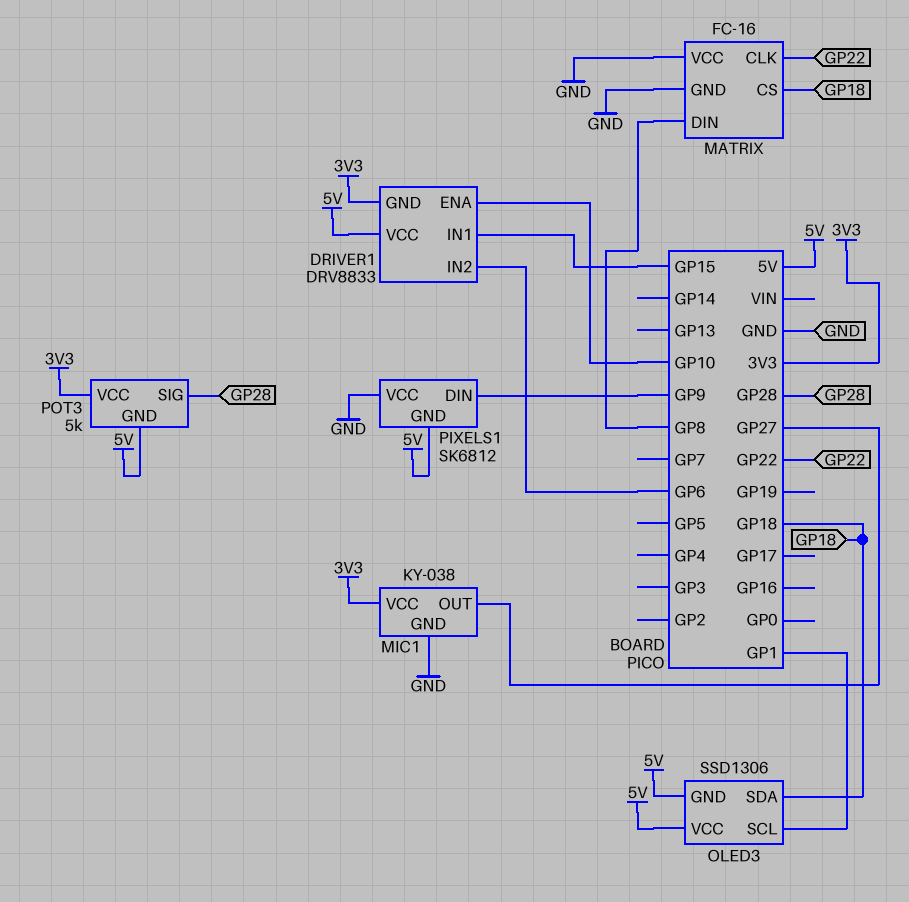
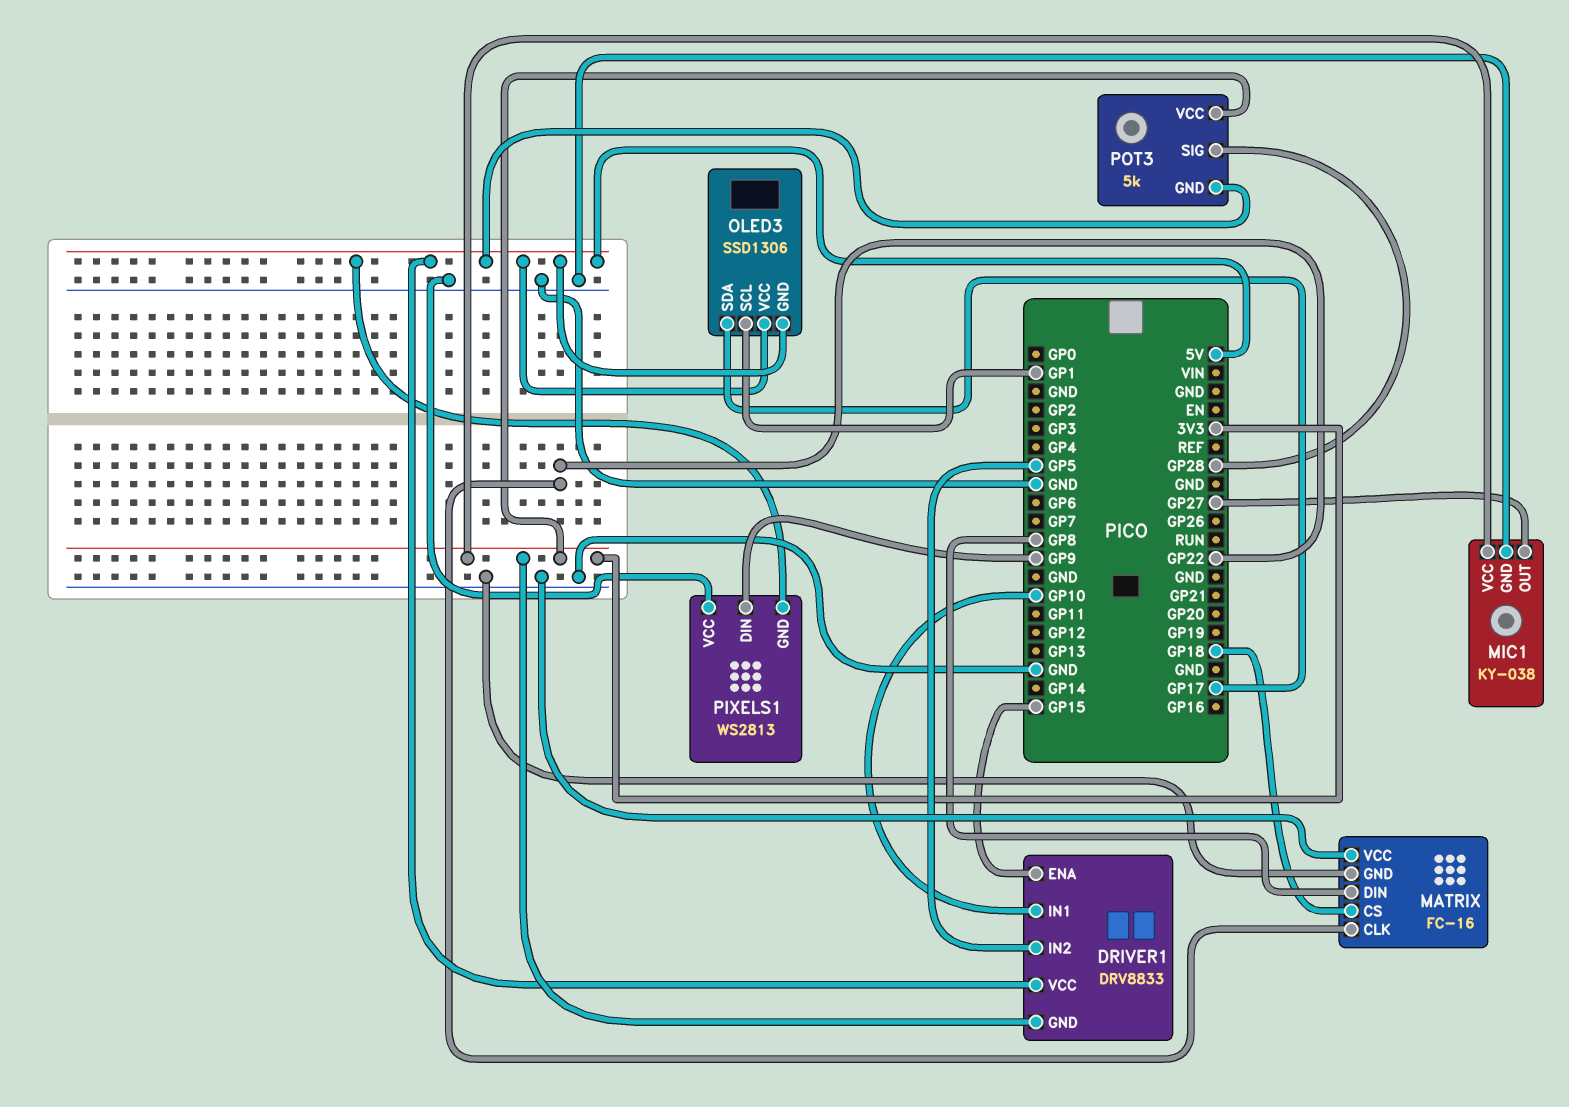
DRIVER1 pin ENA: GP10 -> GP15
DRIVER1 pin IN1: GP15 -> GP10
DRIVER1 pin IN2: GP6 -> GP5
OLED3 pin SDA: GP18 -> GP17
PIXELS1: SK6812 -> WS2813

